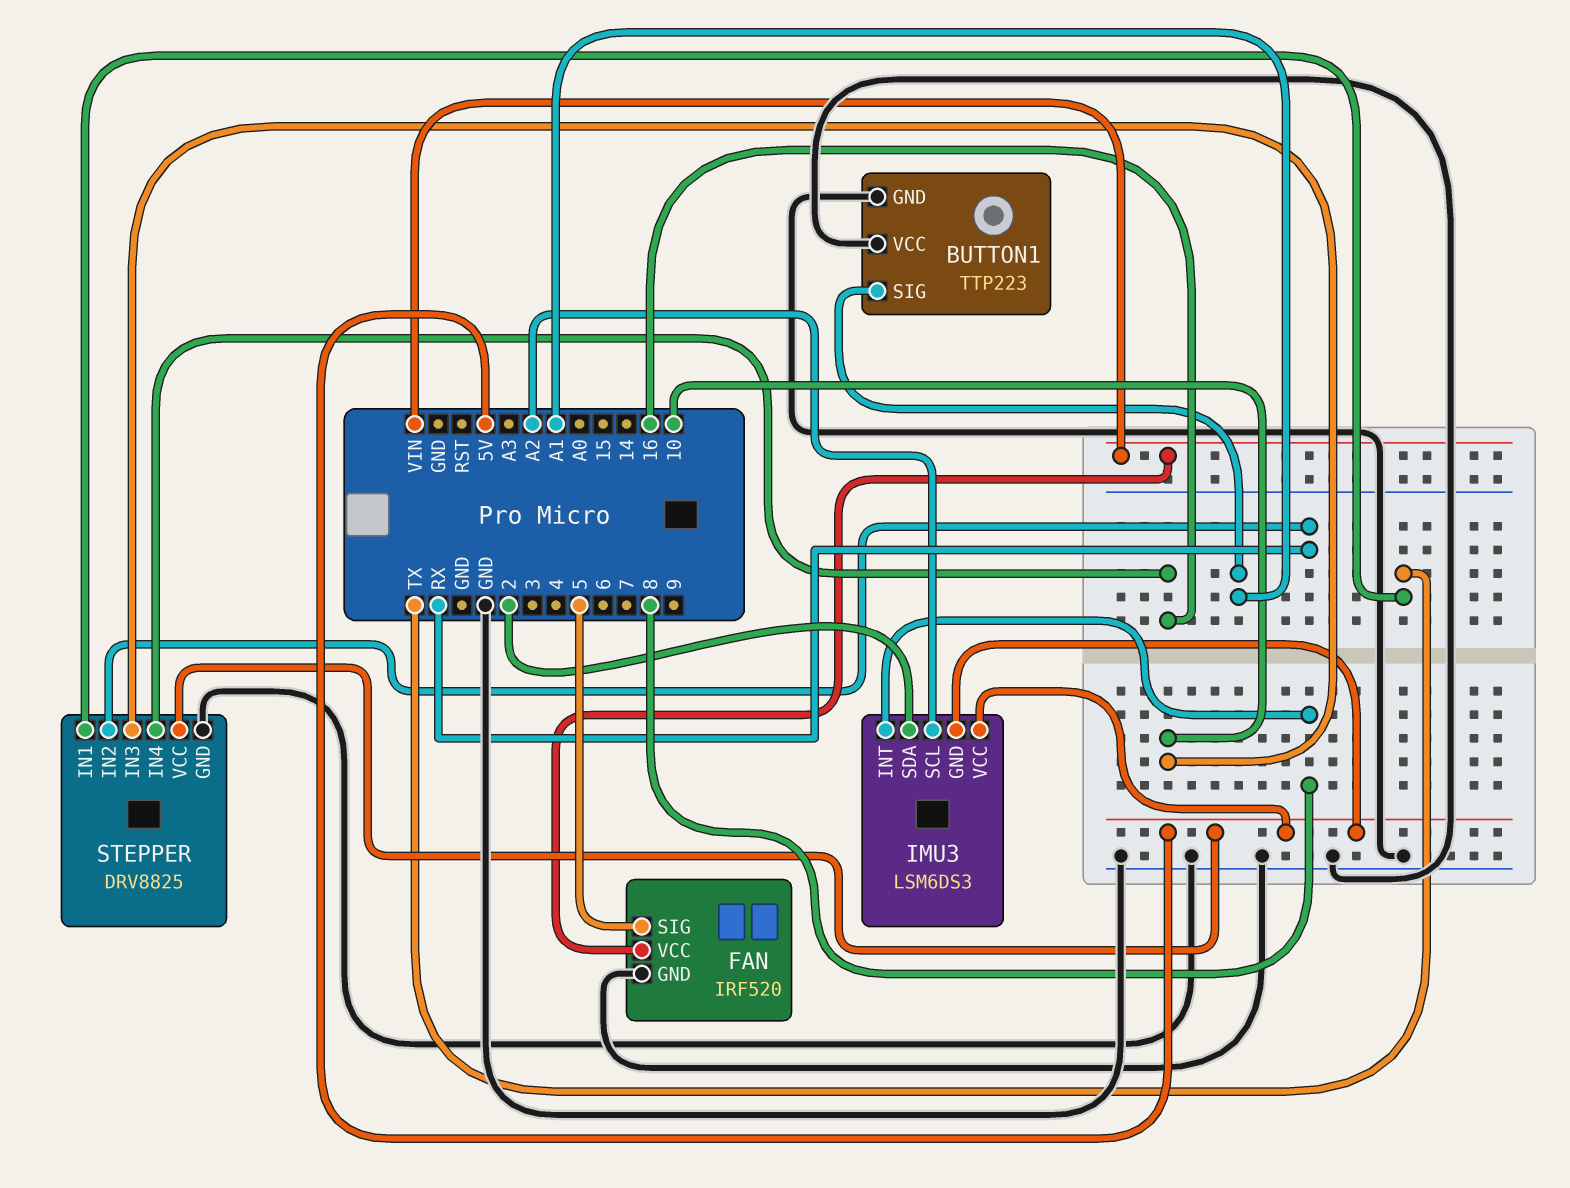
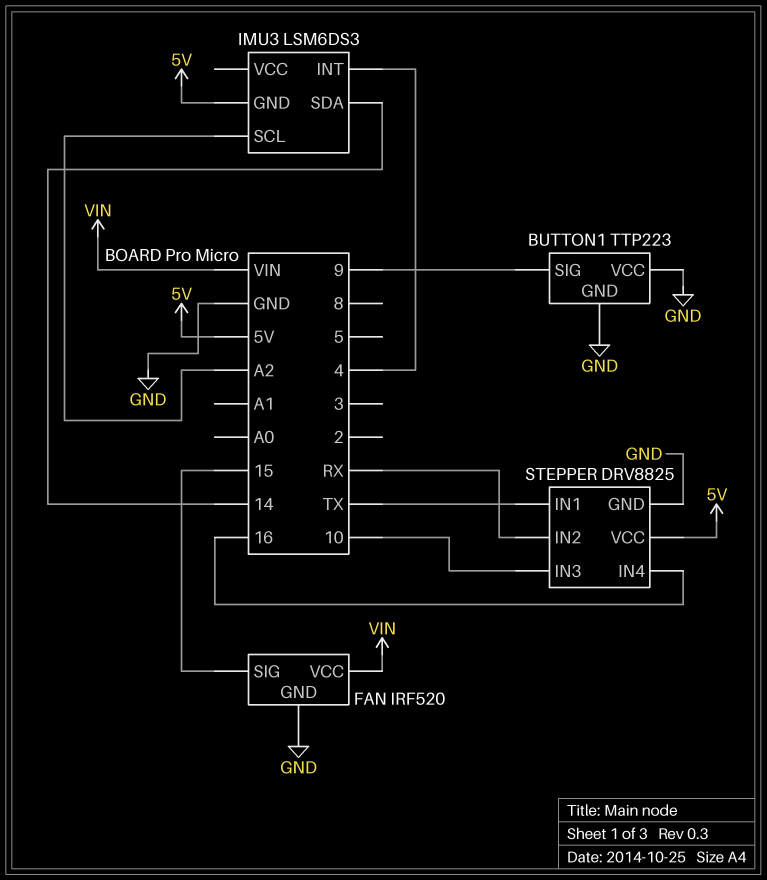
BUTTON1 pin SIG: A1 -> 9
FAN pin SIG: 5 -> 15
IMU3 pin INT: 8 -> 4
IMU3 pin SDA: 2 -> 14
IMU3 pin VCC: 5V -> none

